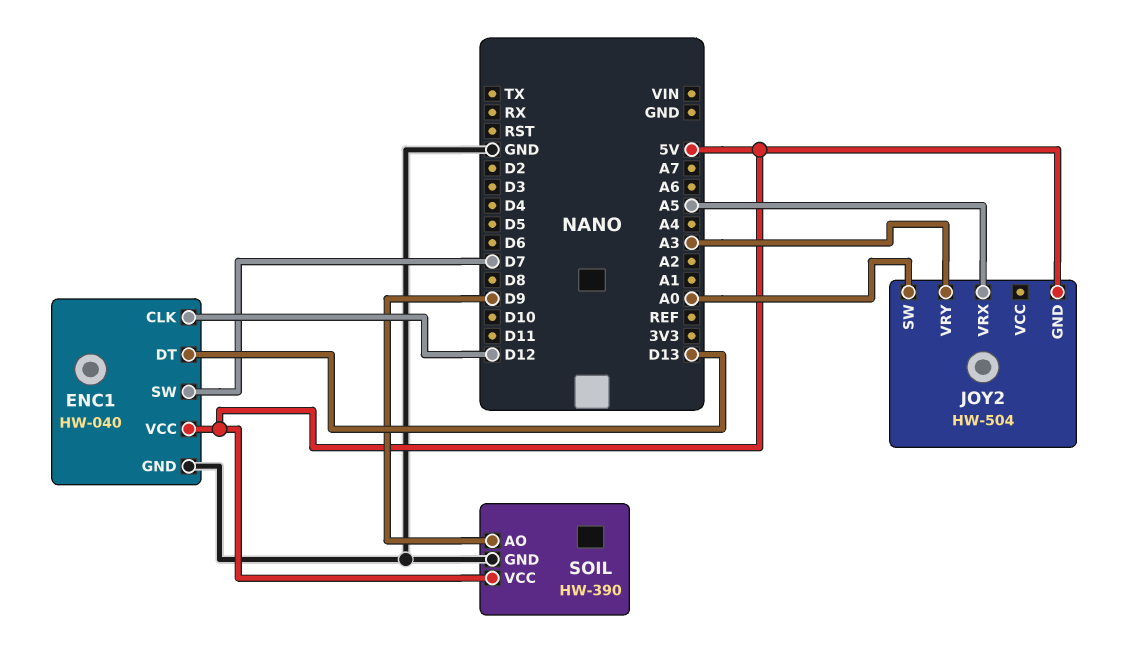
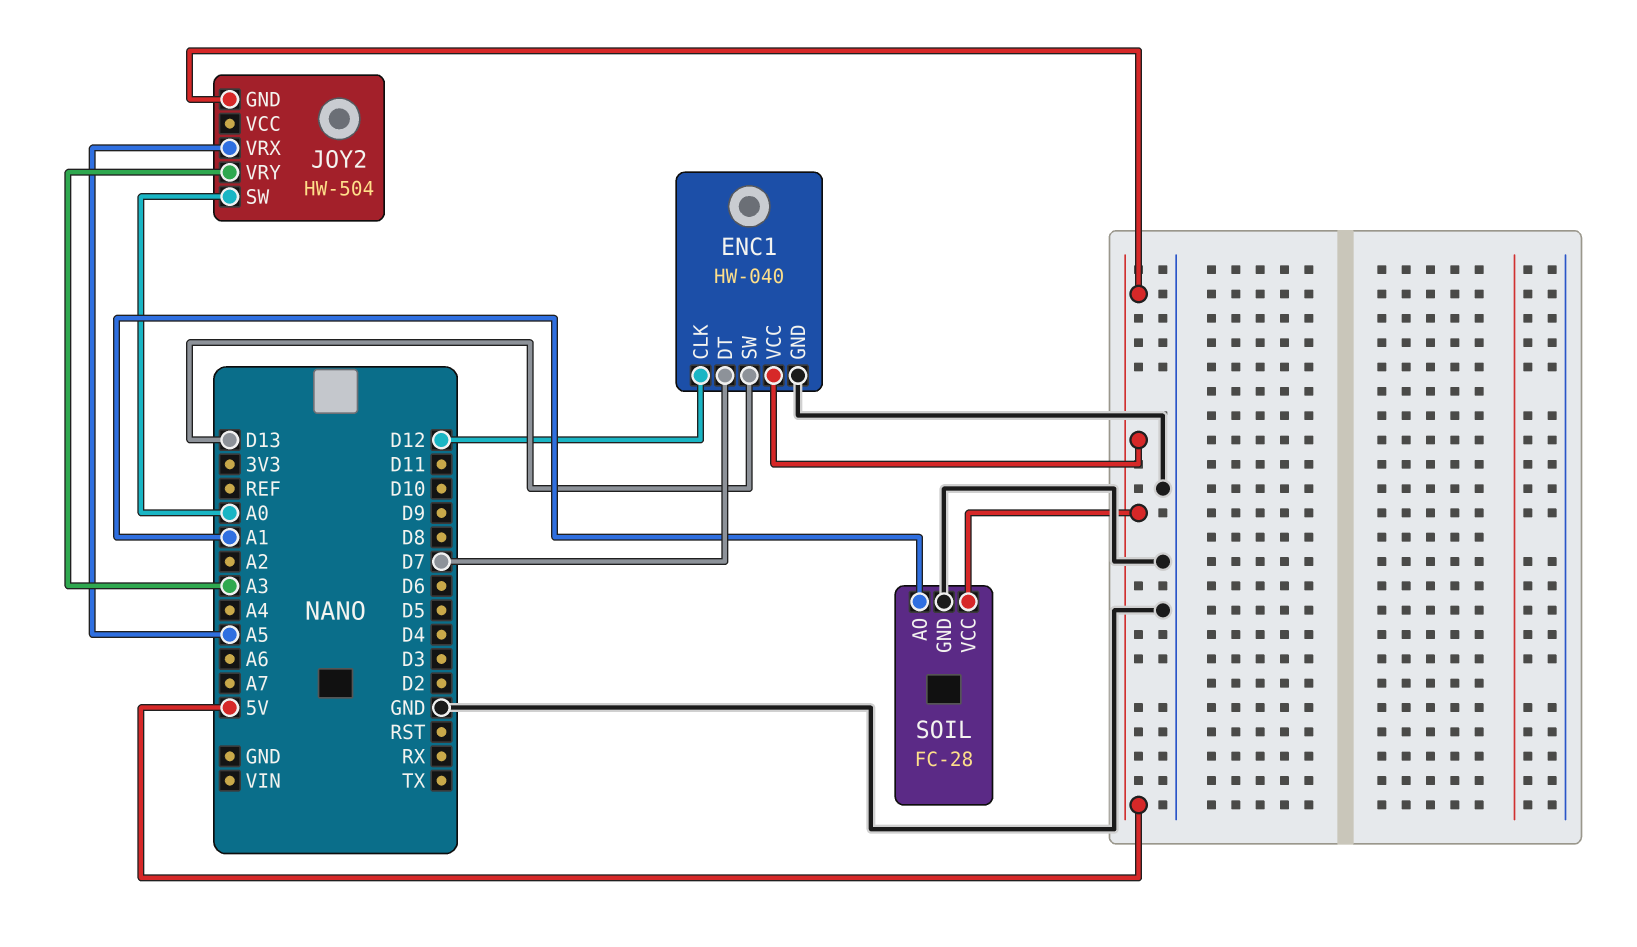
ENC1 pin DT: D13 -> D7
ENC1 pin SW: D7 -> D13
SOIL: HW-390 -> FC-28
SOIL pin AO: D9 -> A1

